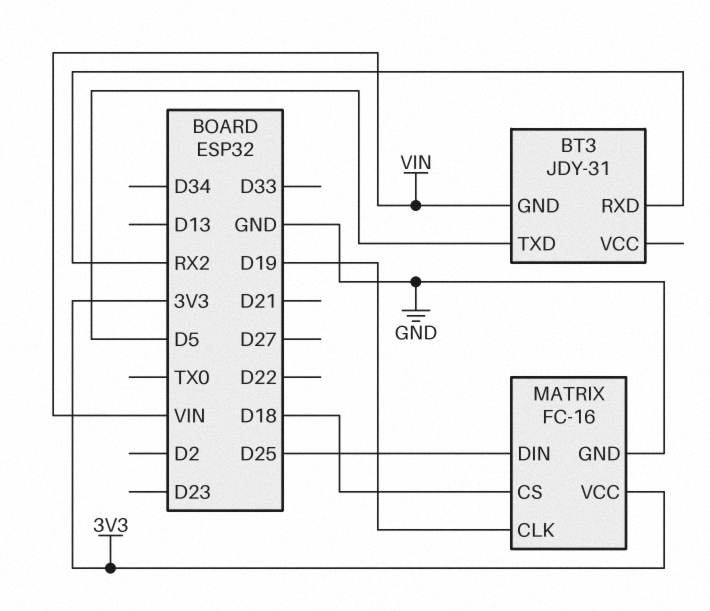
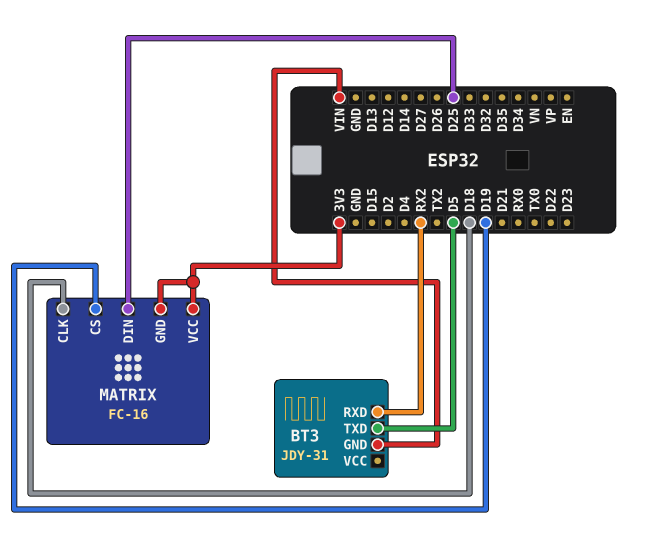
MATRIX pin CLK: D19 -> D18
MATRIX pin CS: D18 -> D19
MATRIX pin GND: GND -> 3V3

